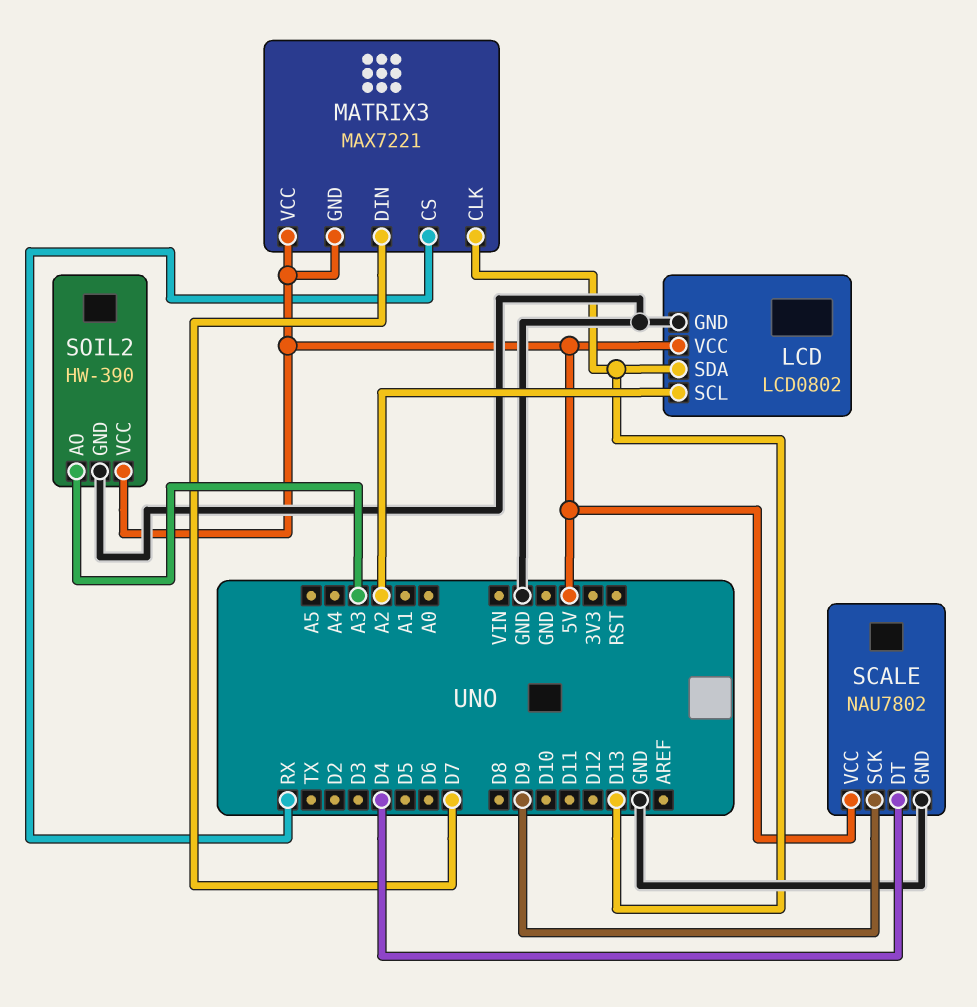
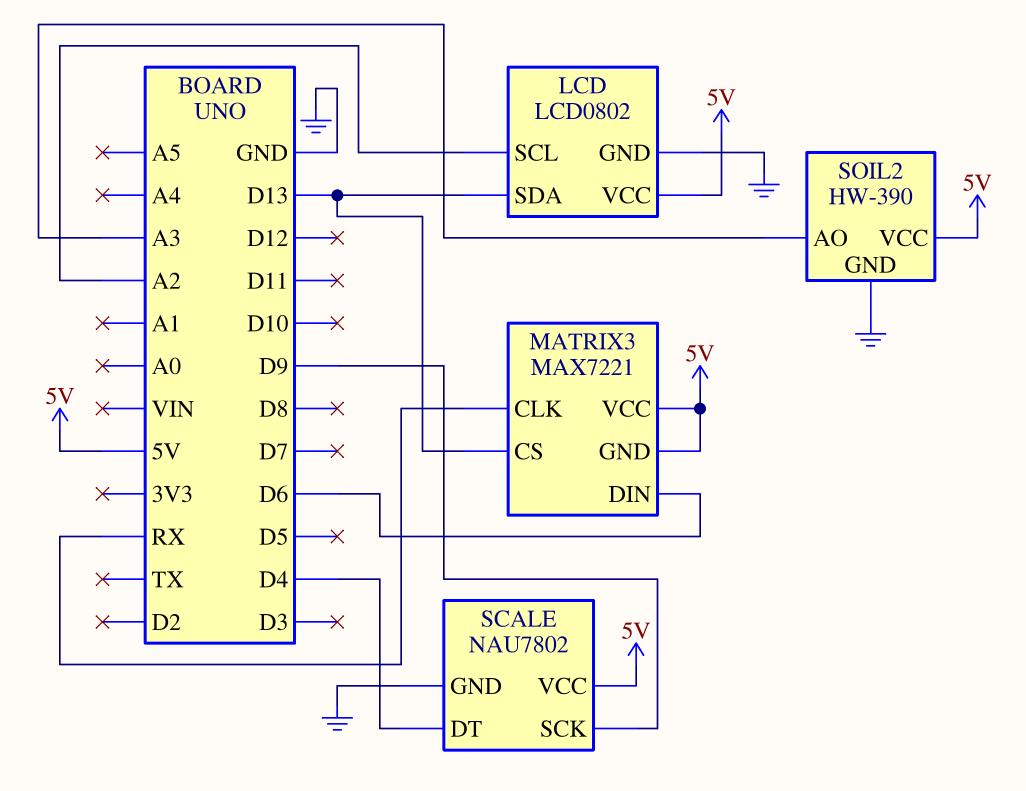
MATRIX3 pin CLK: D13 -> RX
MATRIX3 pin CS: RX -> D13
MATRIX3 pin DIN: D7 -> D6

